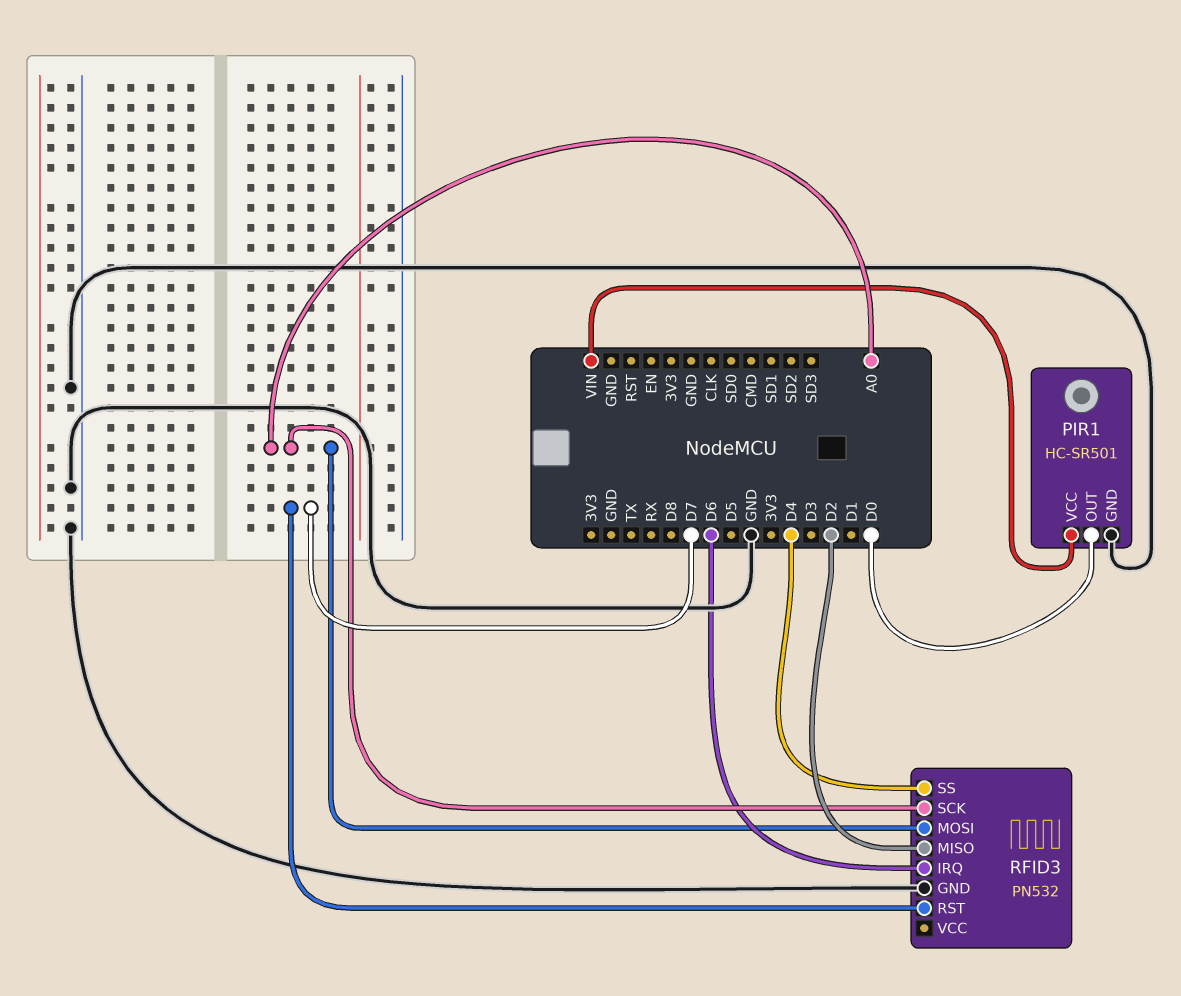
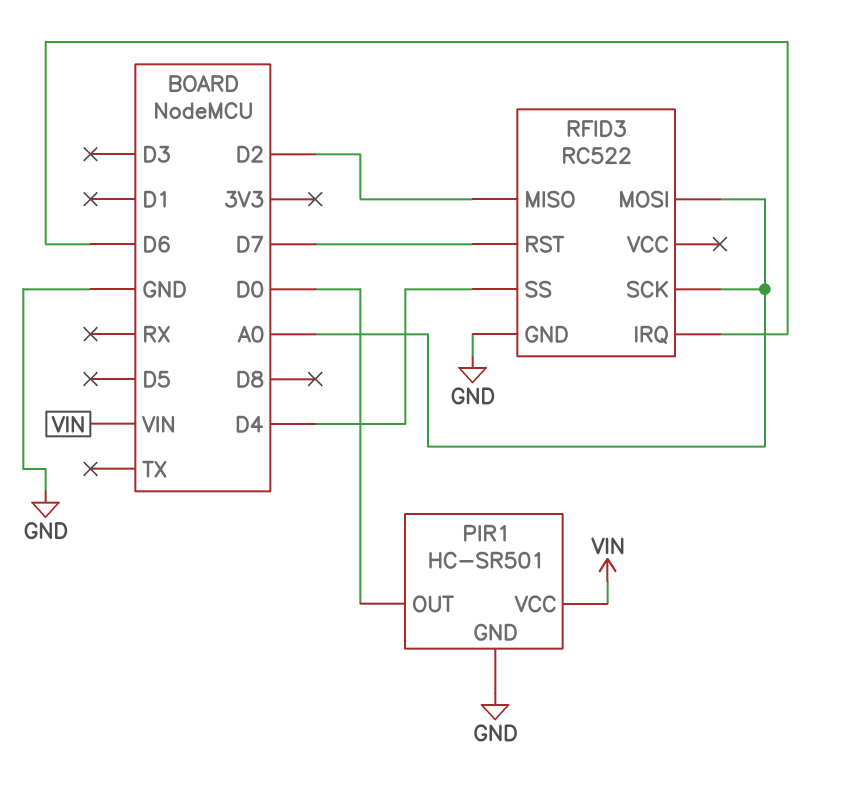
RFID3: PN532 -> RC522

